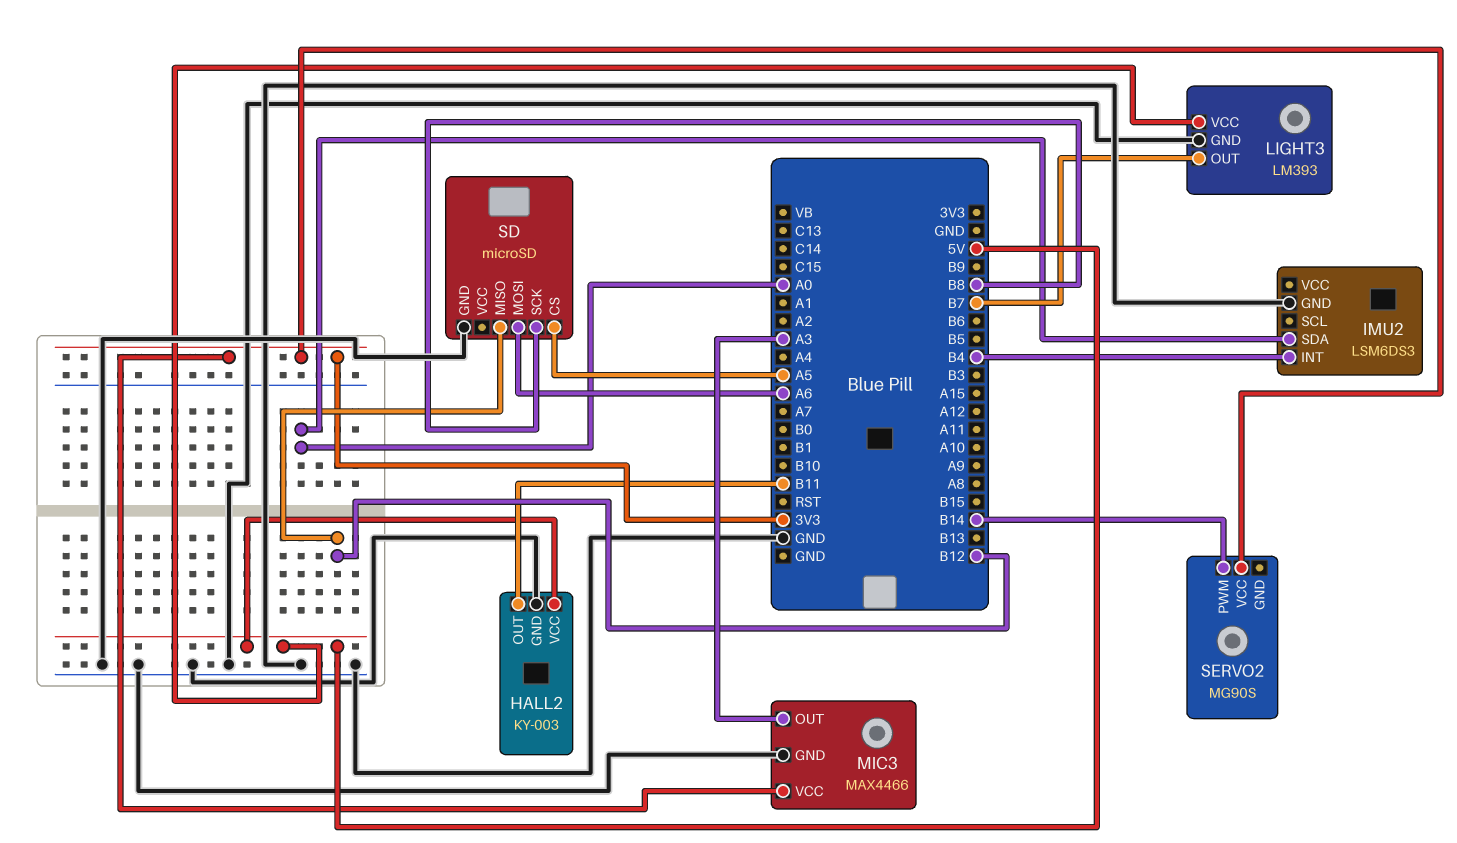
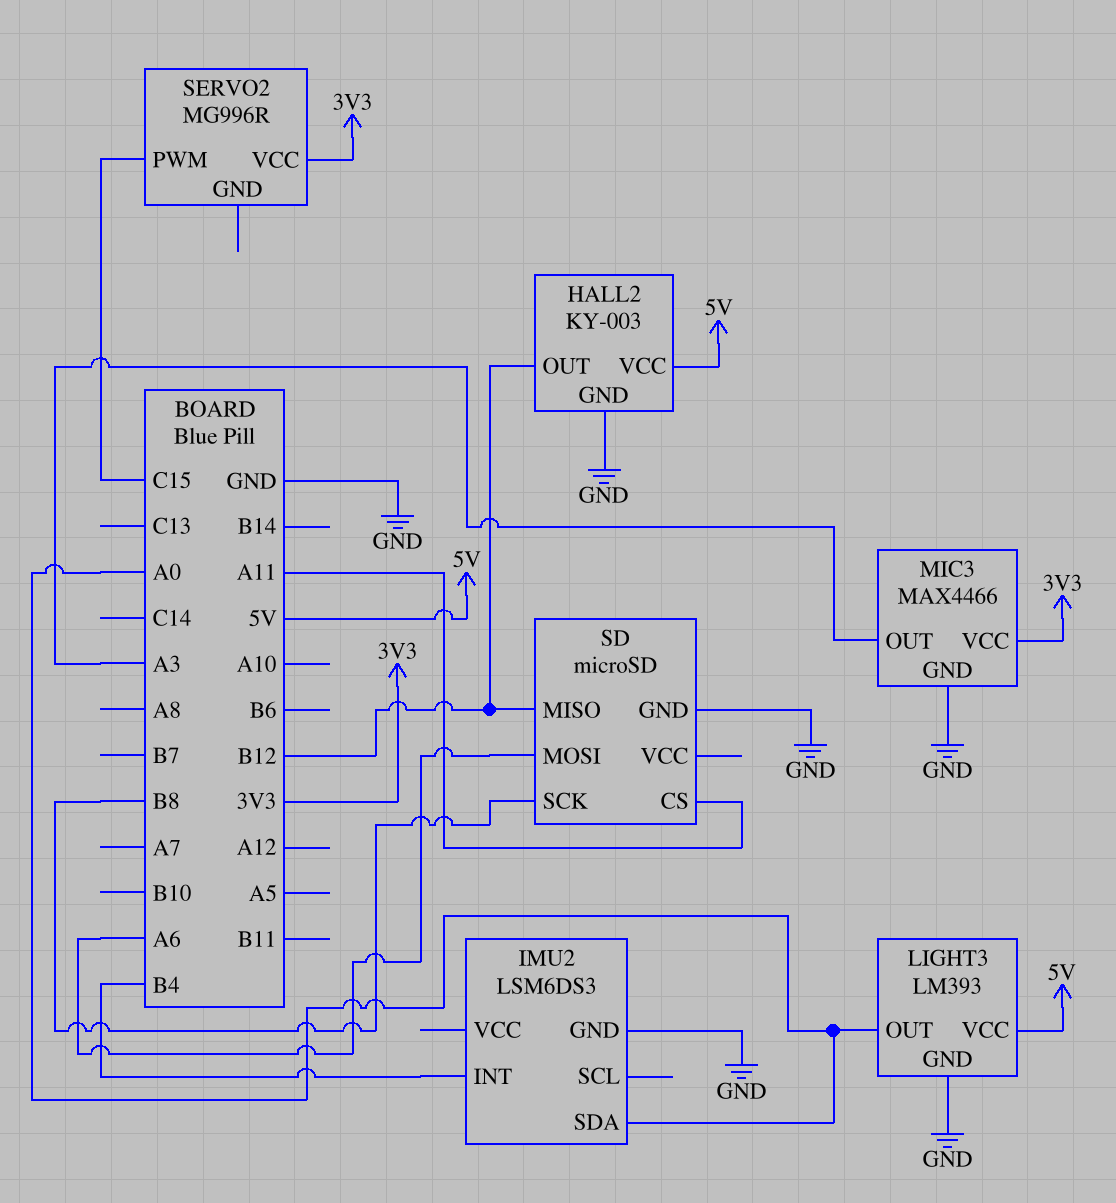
HALL2 pin OUT: B11 -> B12
LIGHT3 pin OUT: B7 -> A0
SD pin CS: A5 -> A11
SERVO2: MG90S -> MG996R
SERVO2 pin PWM: B14 -> C15

